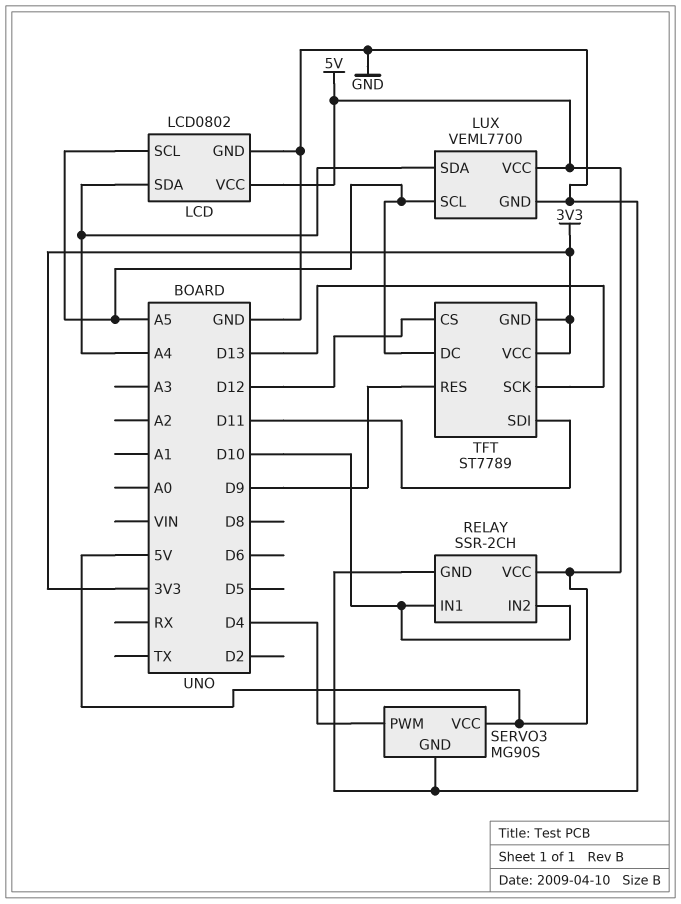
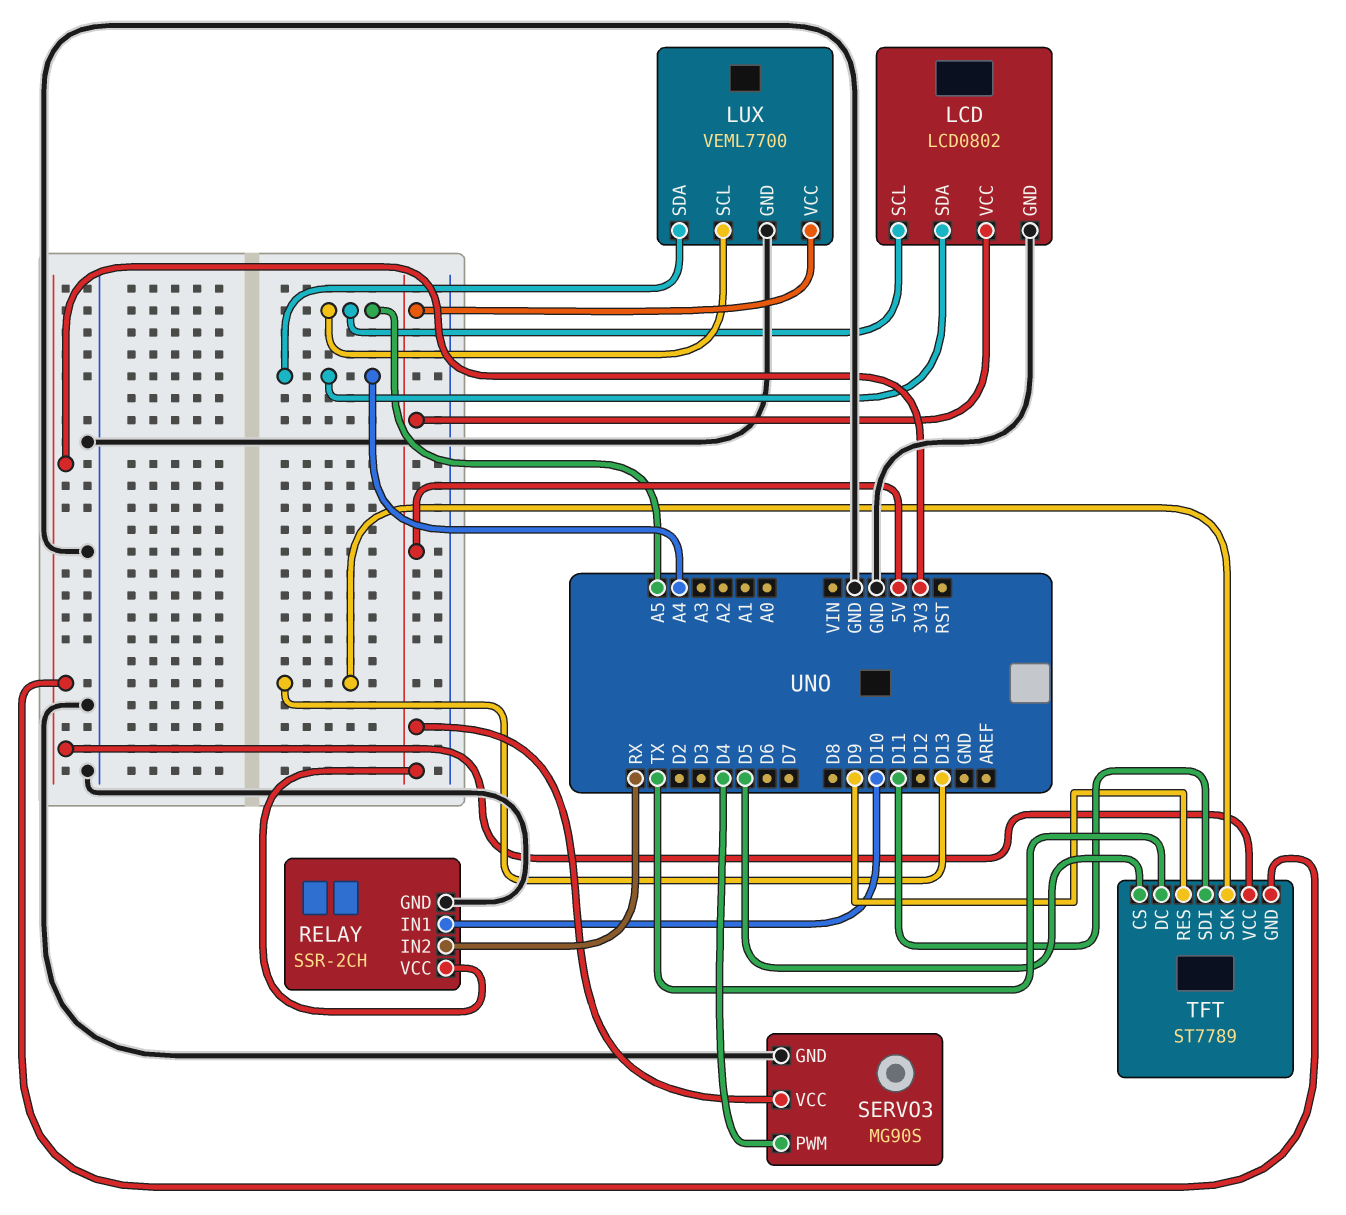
RELAY pin IN2: D10 -> RX
TFT pin CS: D12 -> D5
TFT pin DC: A5 -> TX

